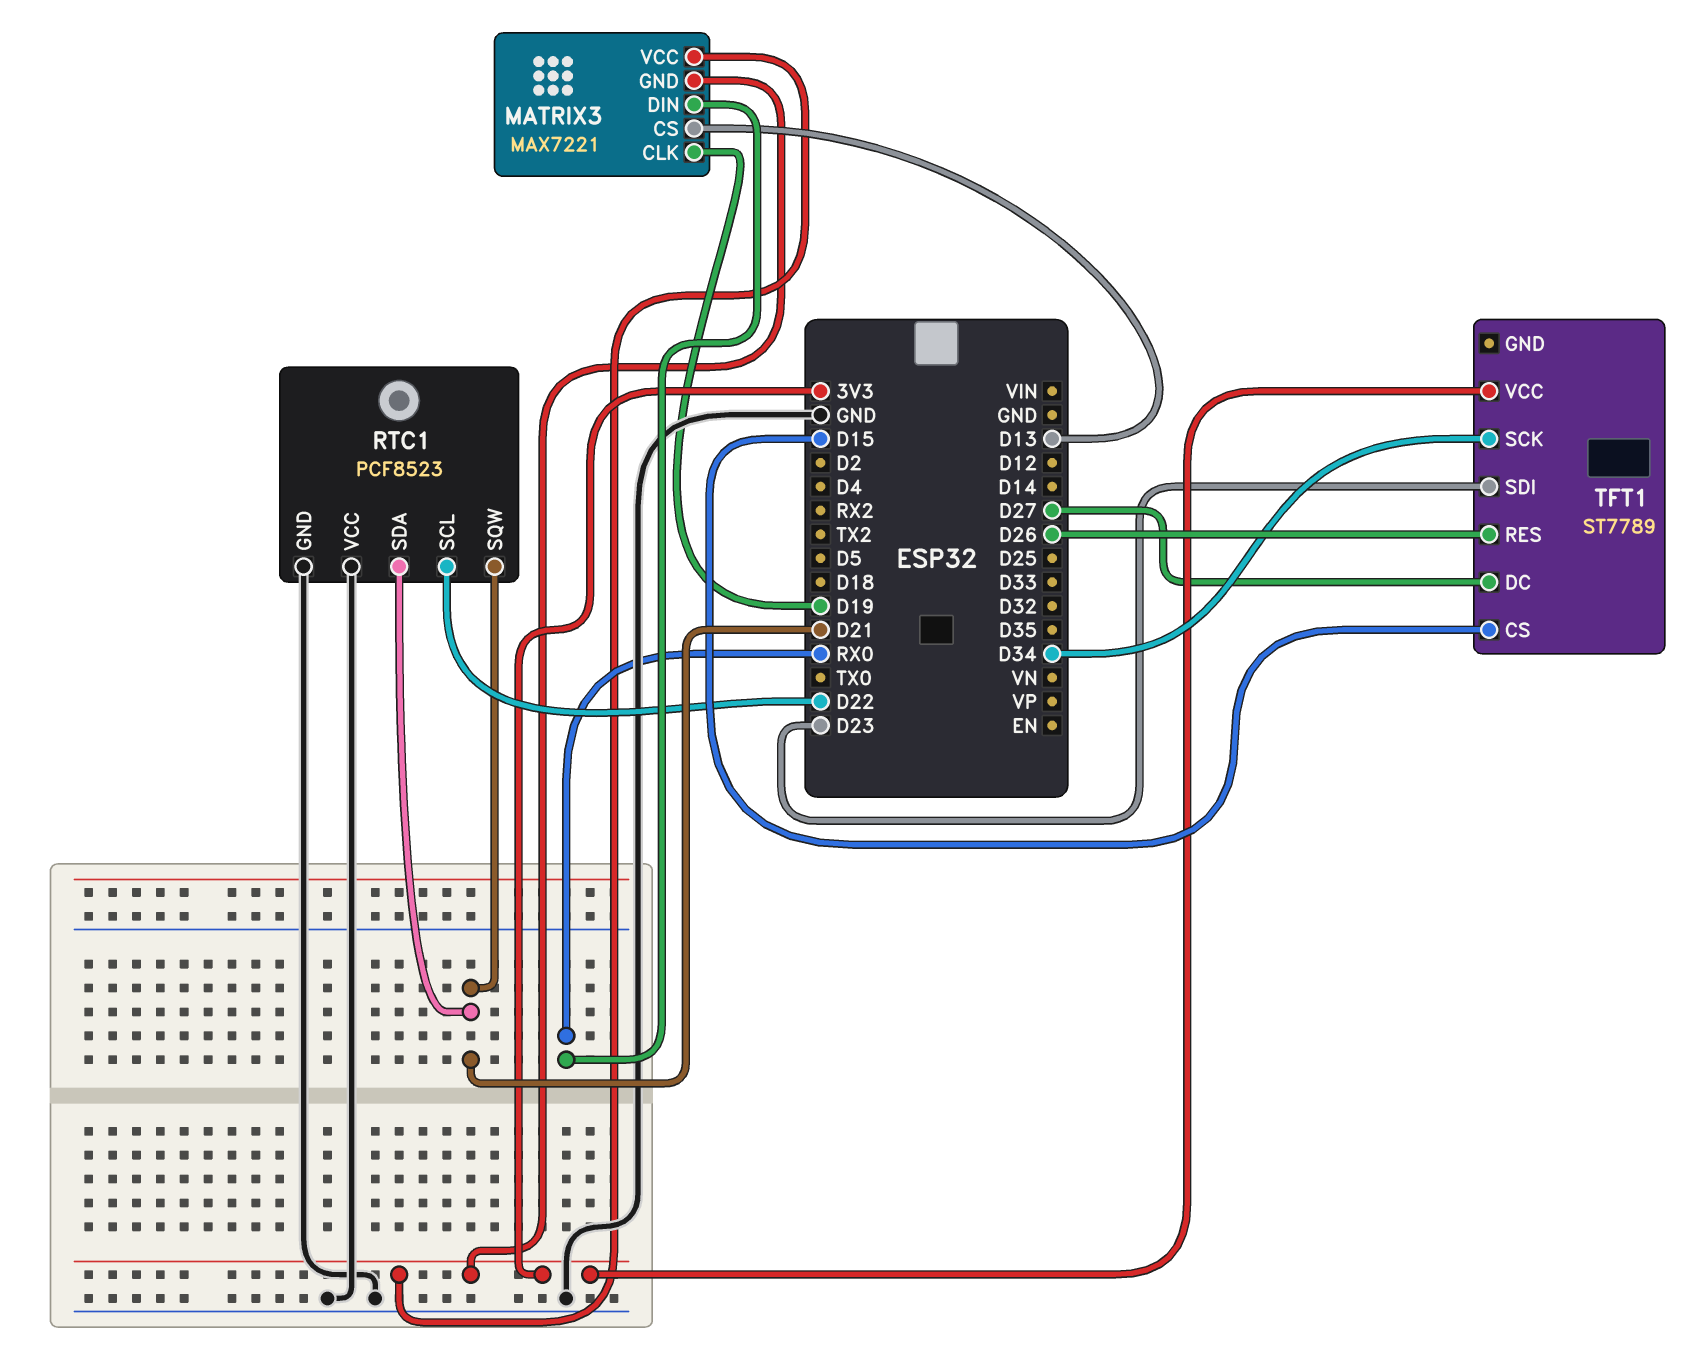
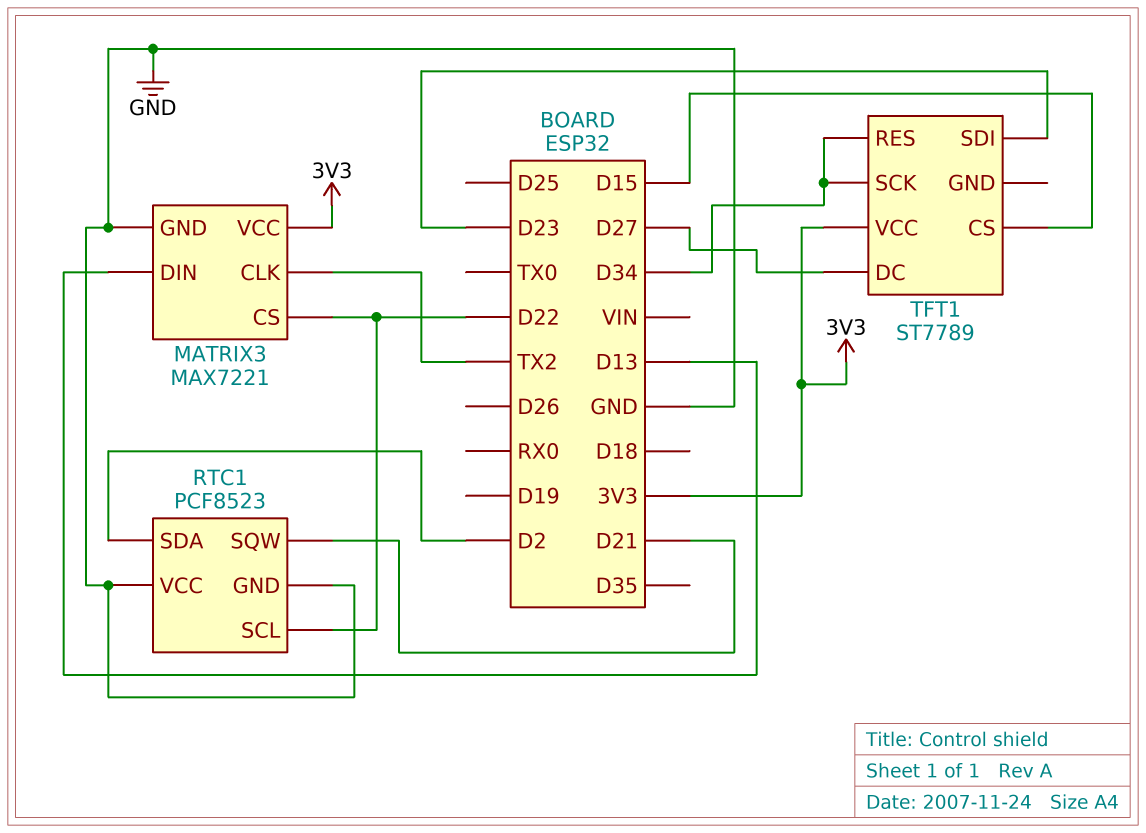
MATRIX3 pin CLK: D19 -> TX2
MATRIX3 pin CS: D13 -> D22
MATRIX3 pin DIN: RX0 -> D13
MATRIX3 pin GND: 3V3 -> GND
RTC1 pin SDA: D21 -> D2
TFT1 pin RES: D26 -> D34

